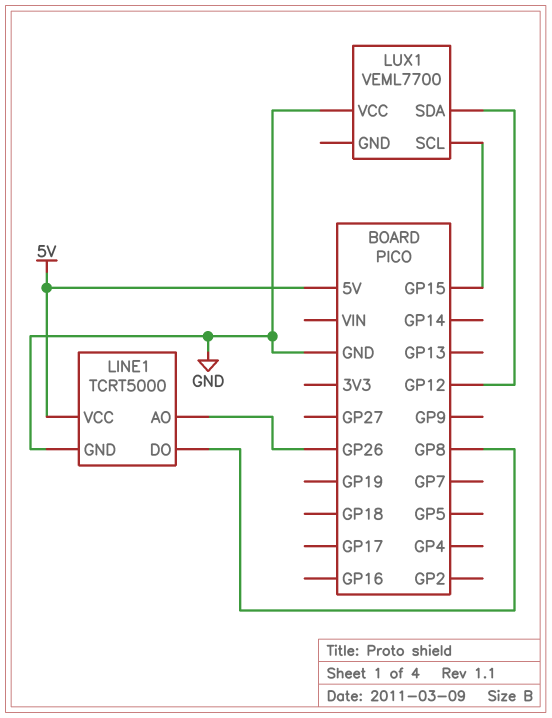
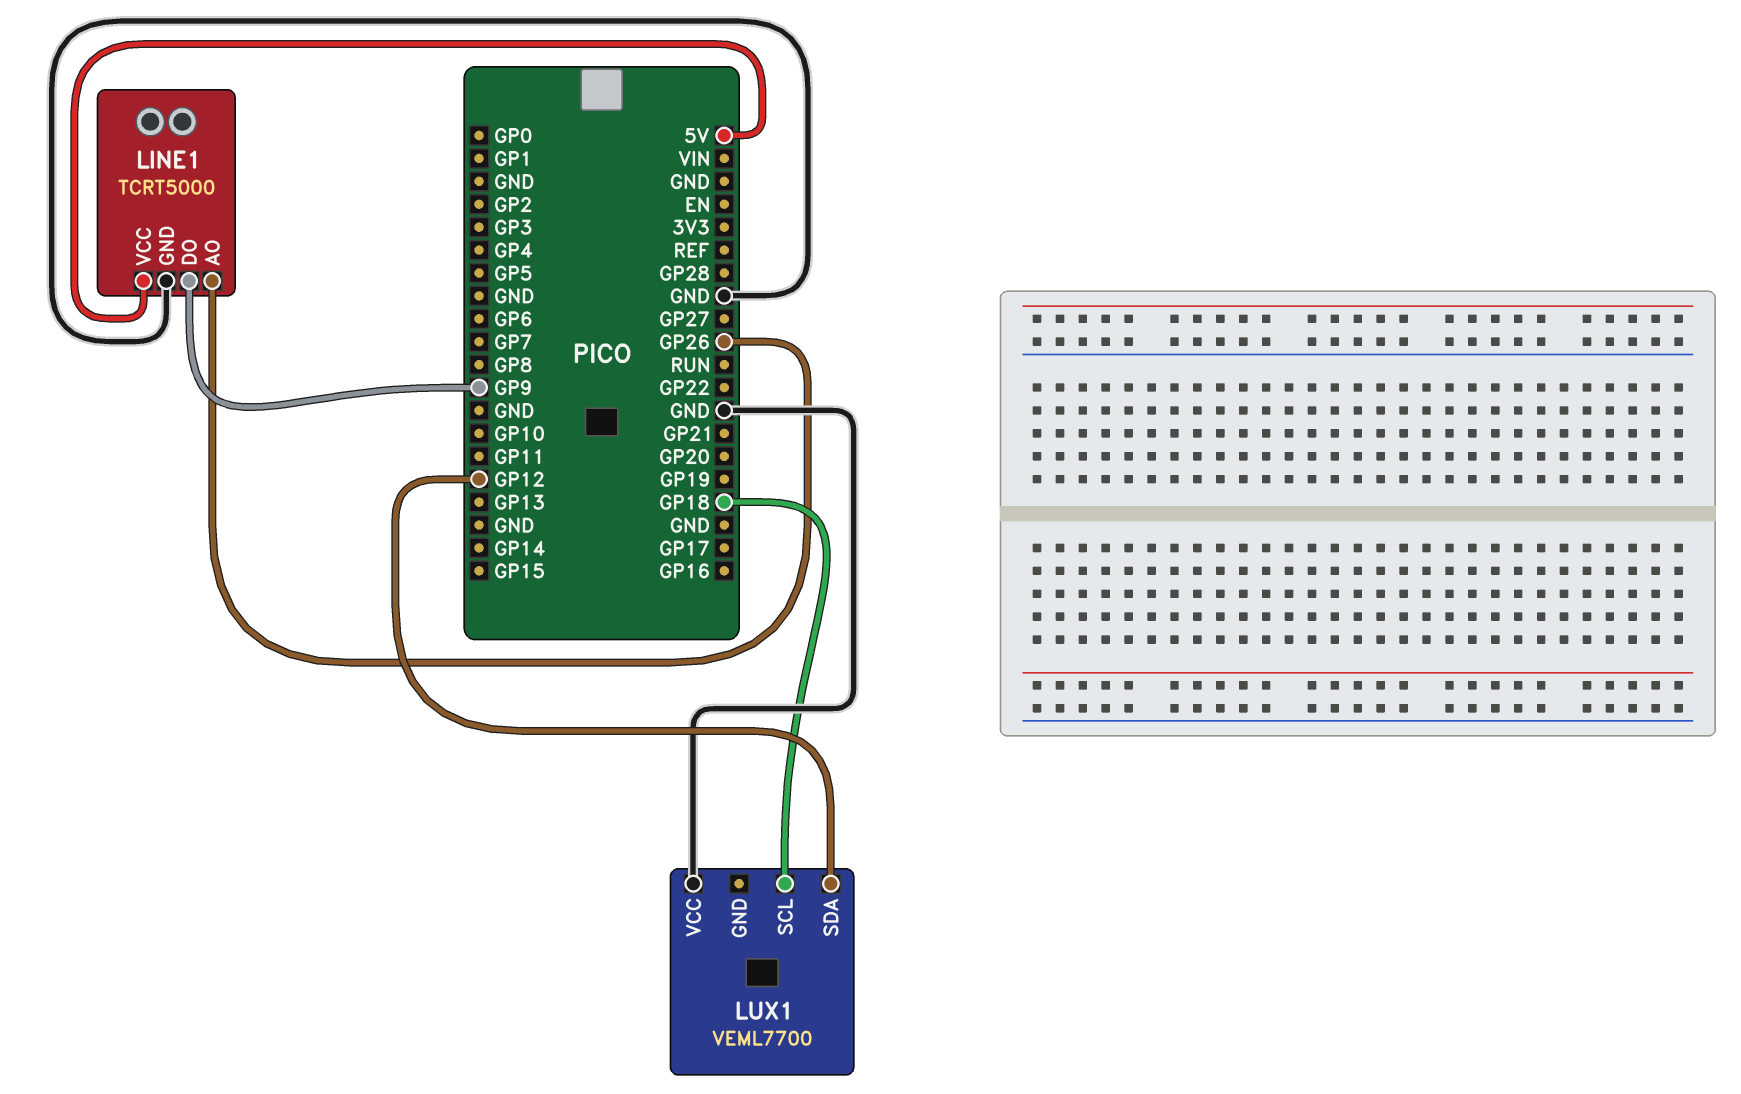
LINE1 pin DO: GP8 -> GP9
LUX1 pin SCL: GP15 -> GP18

